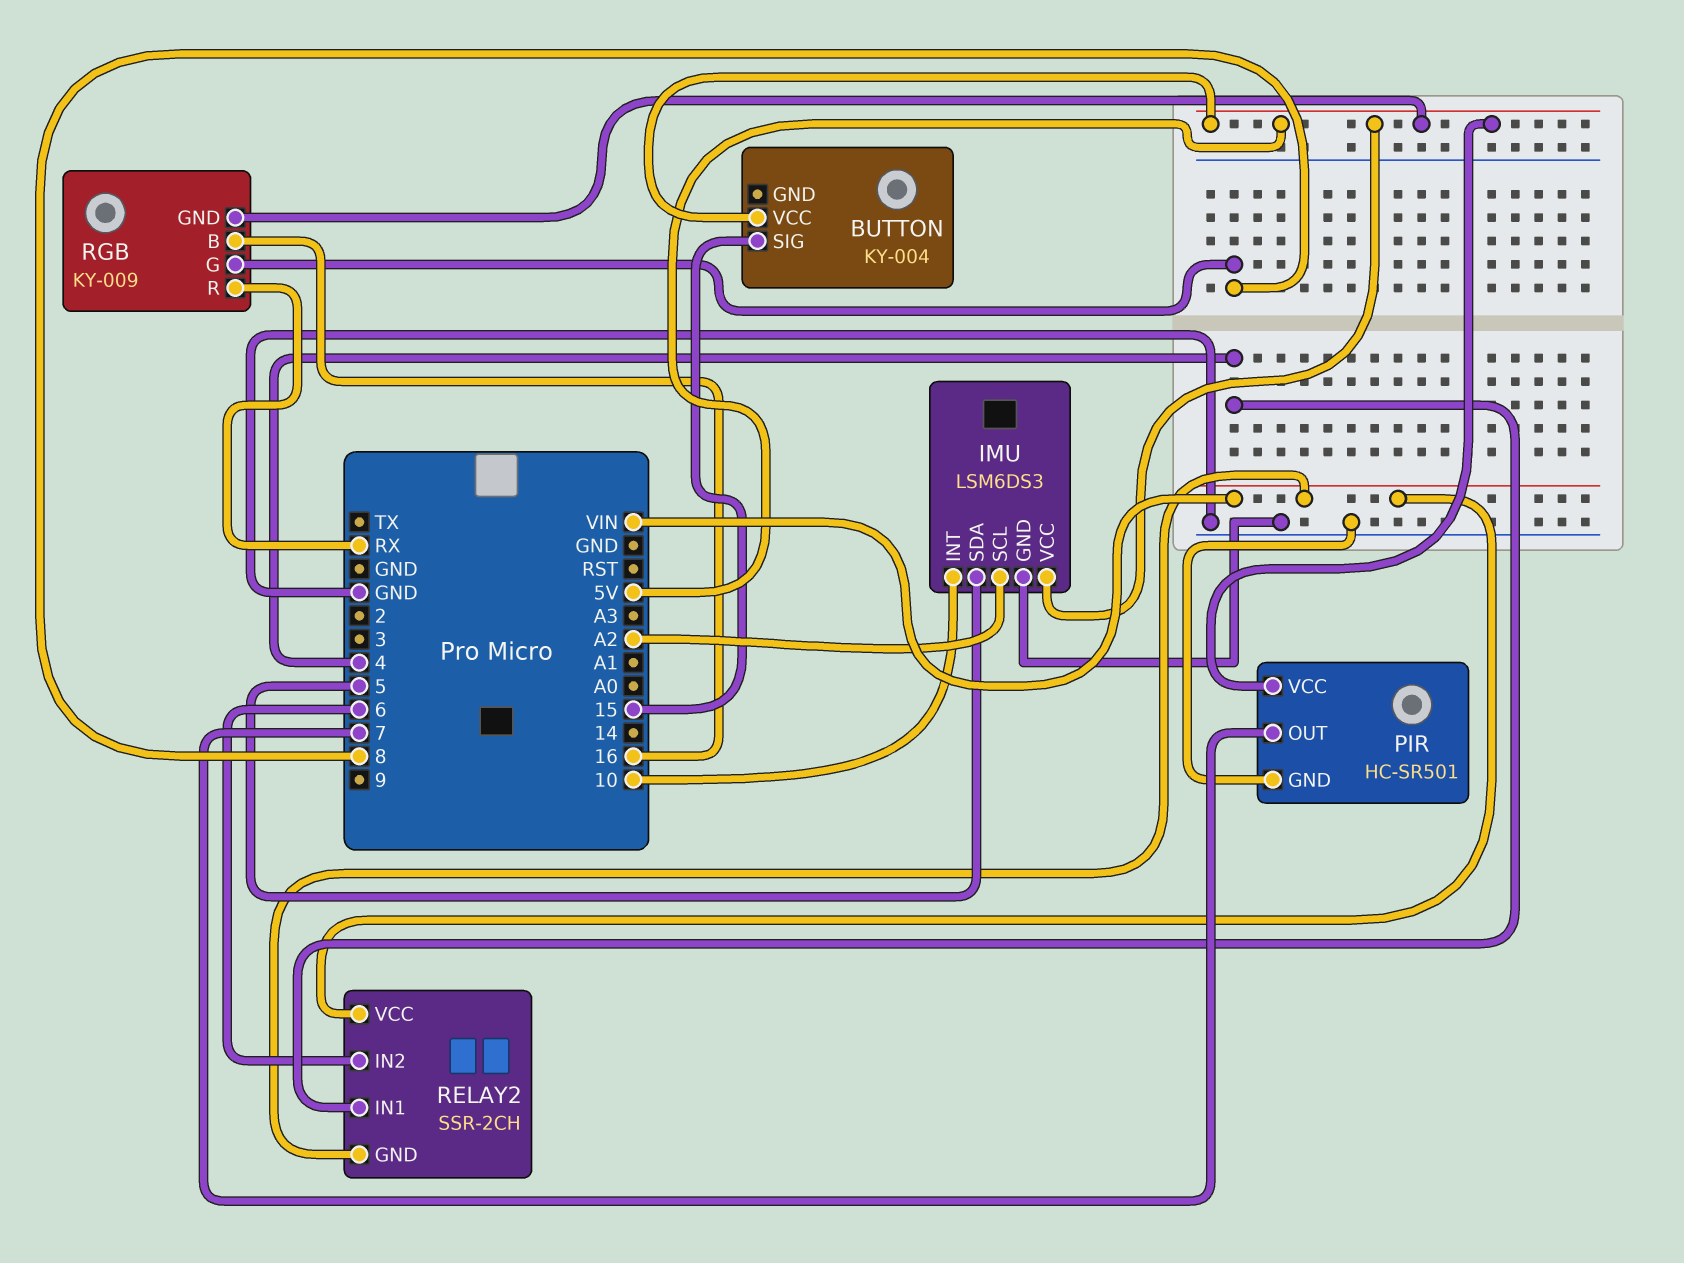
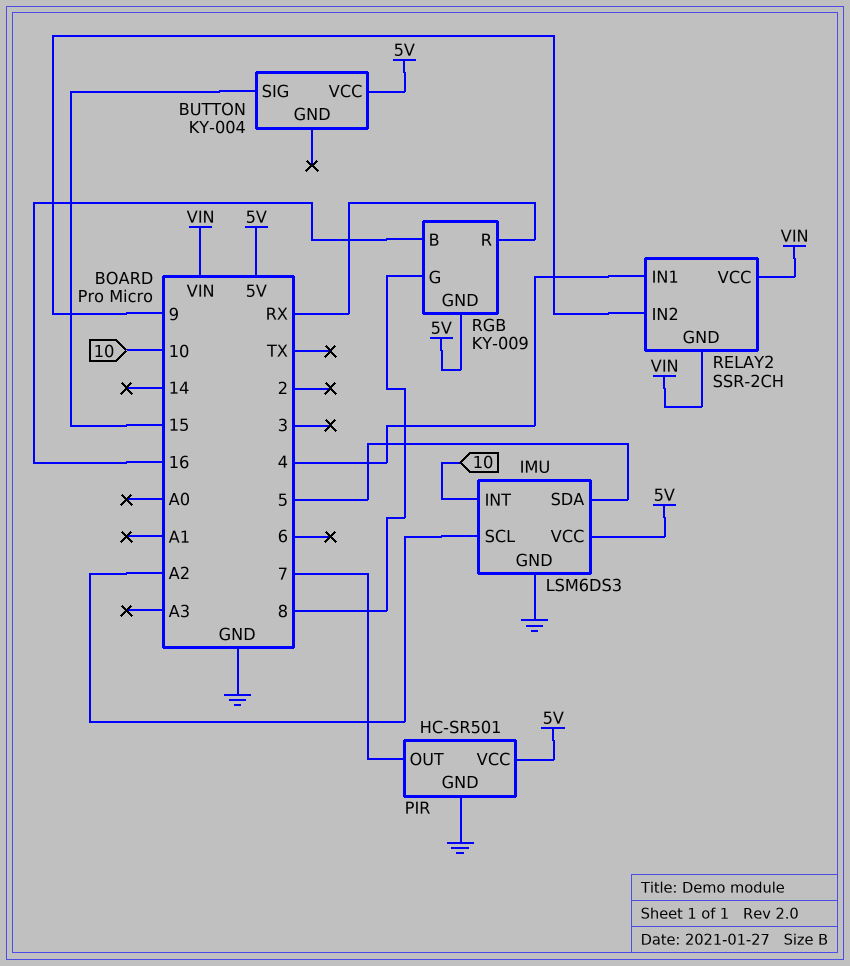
RELAY2 pin IN2: 6 -> 9

